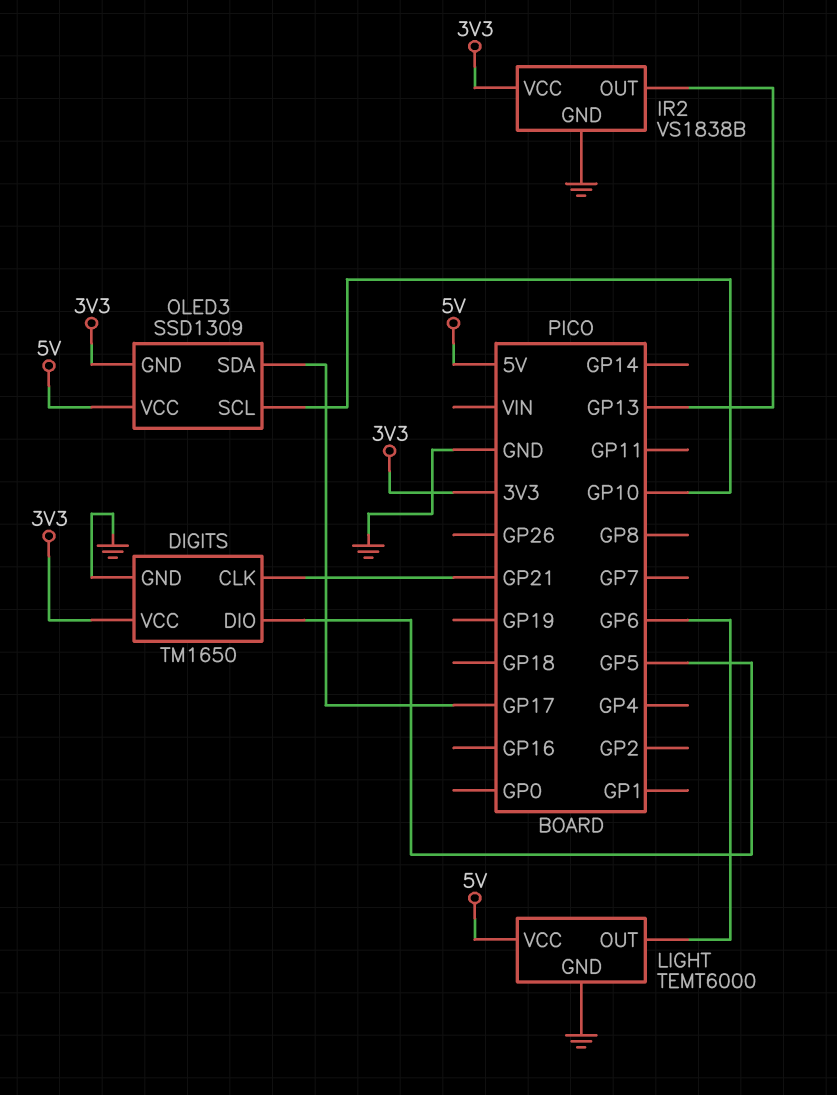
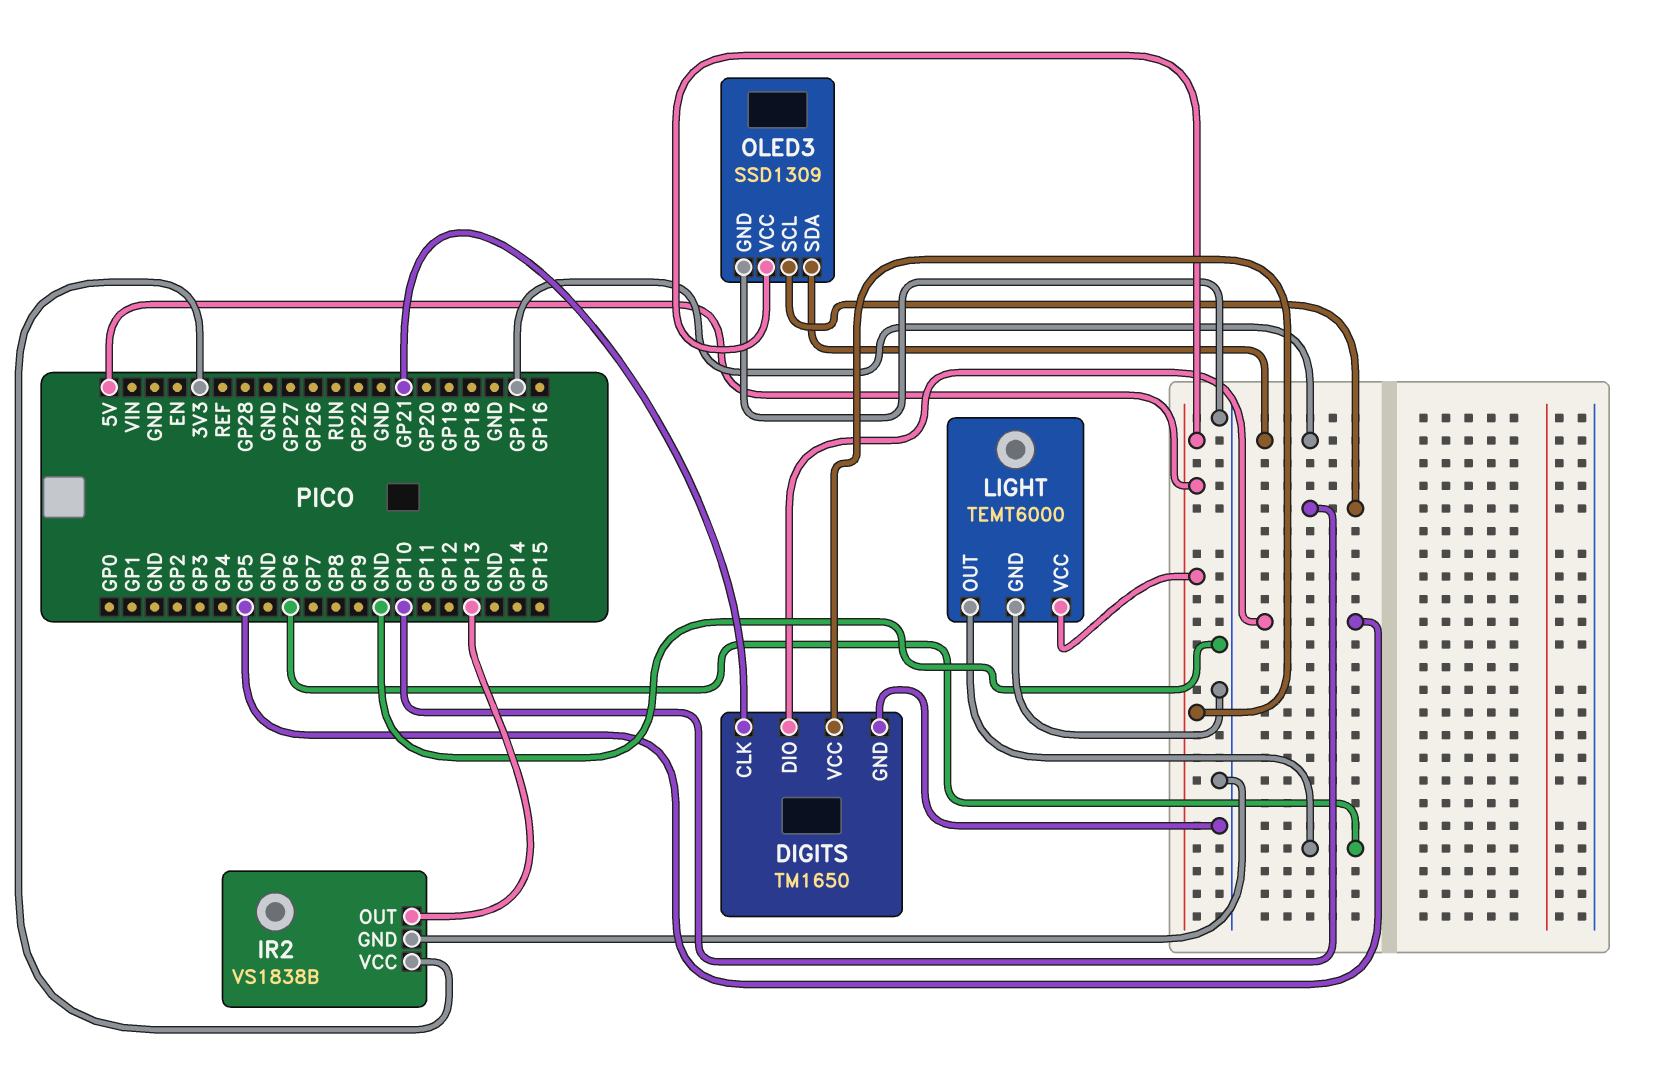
DIGITS pin VCC: 3V3 -> 5V
OLED3 pin GND: 3V3 -> GND

